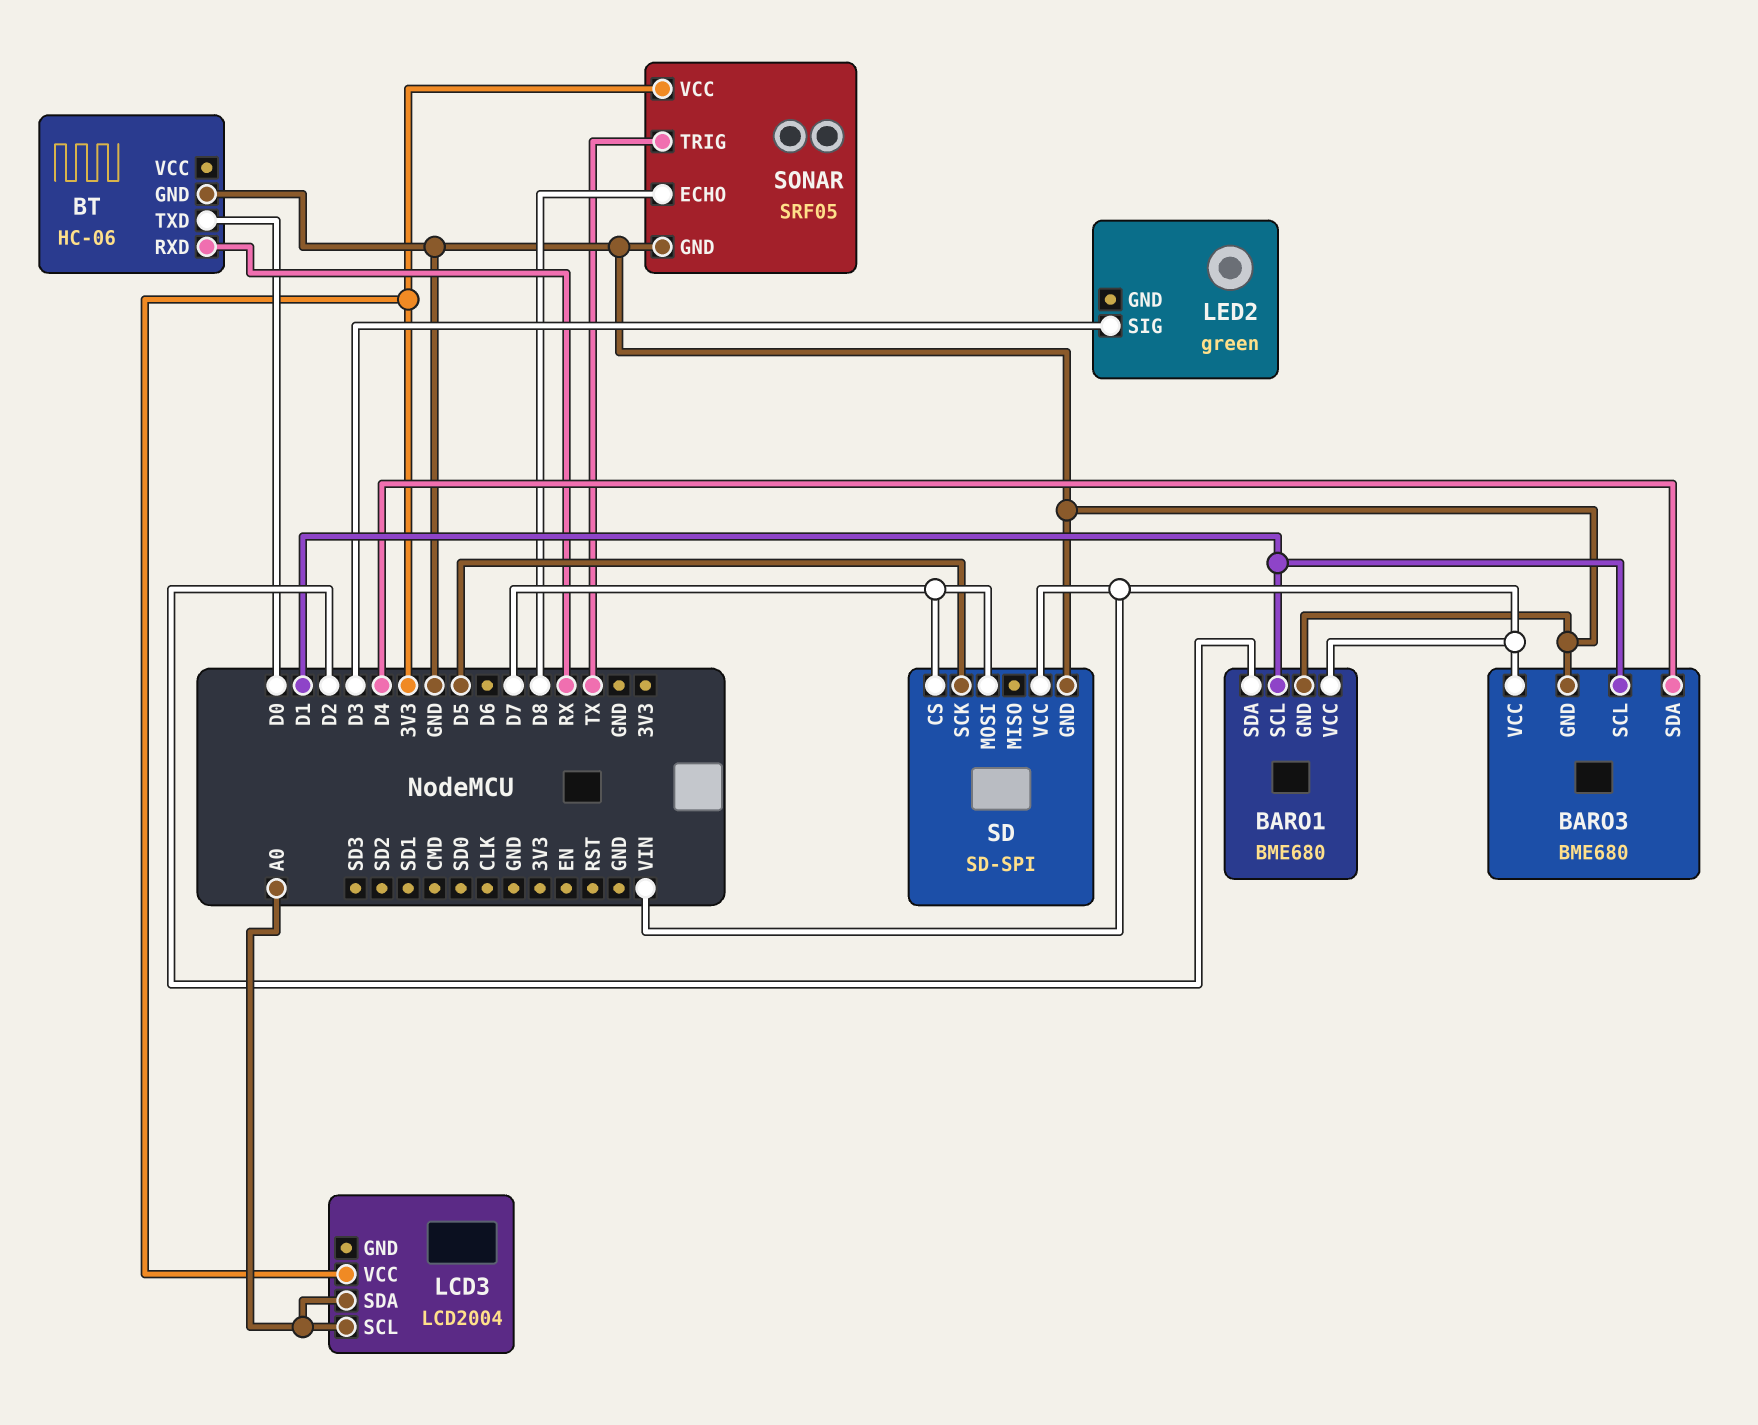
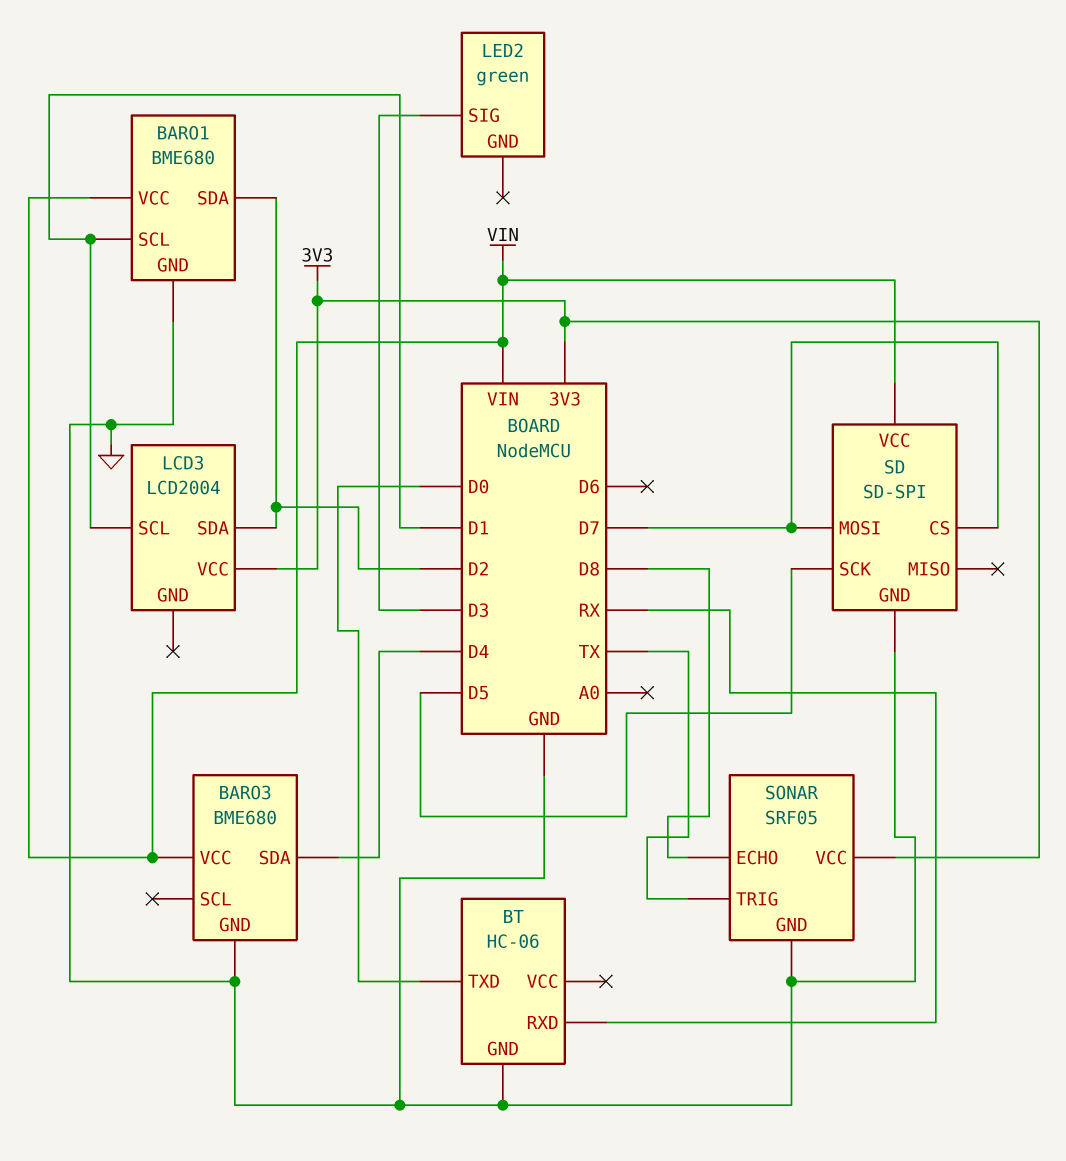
BARO3 pin SCL: D1 -> none
LCD3 pin SCL: A0 -> D1
LCD3 pin SDA: A0 -> D2

